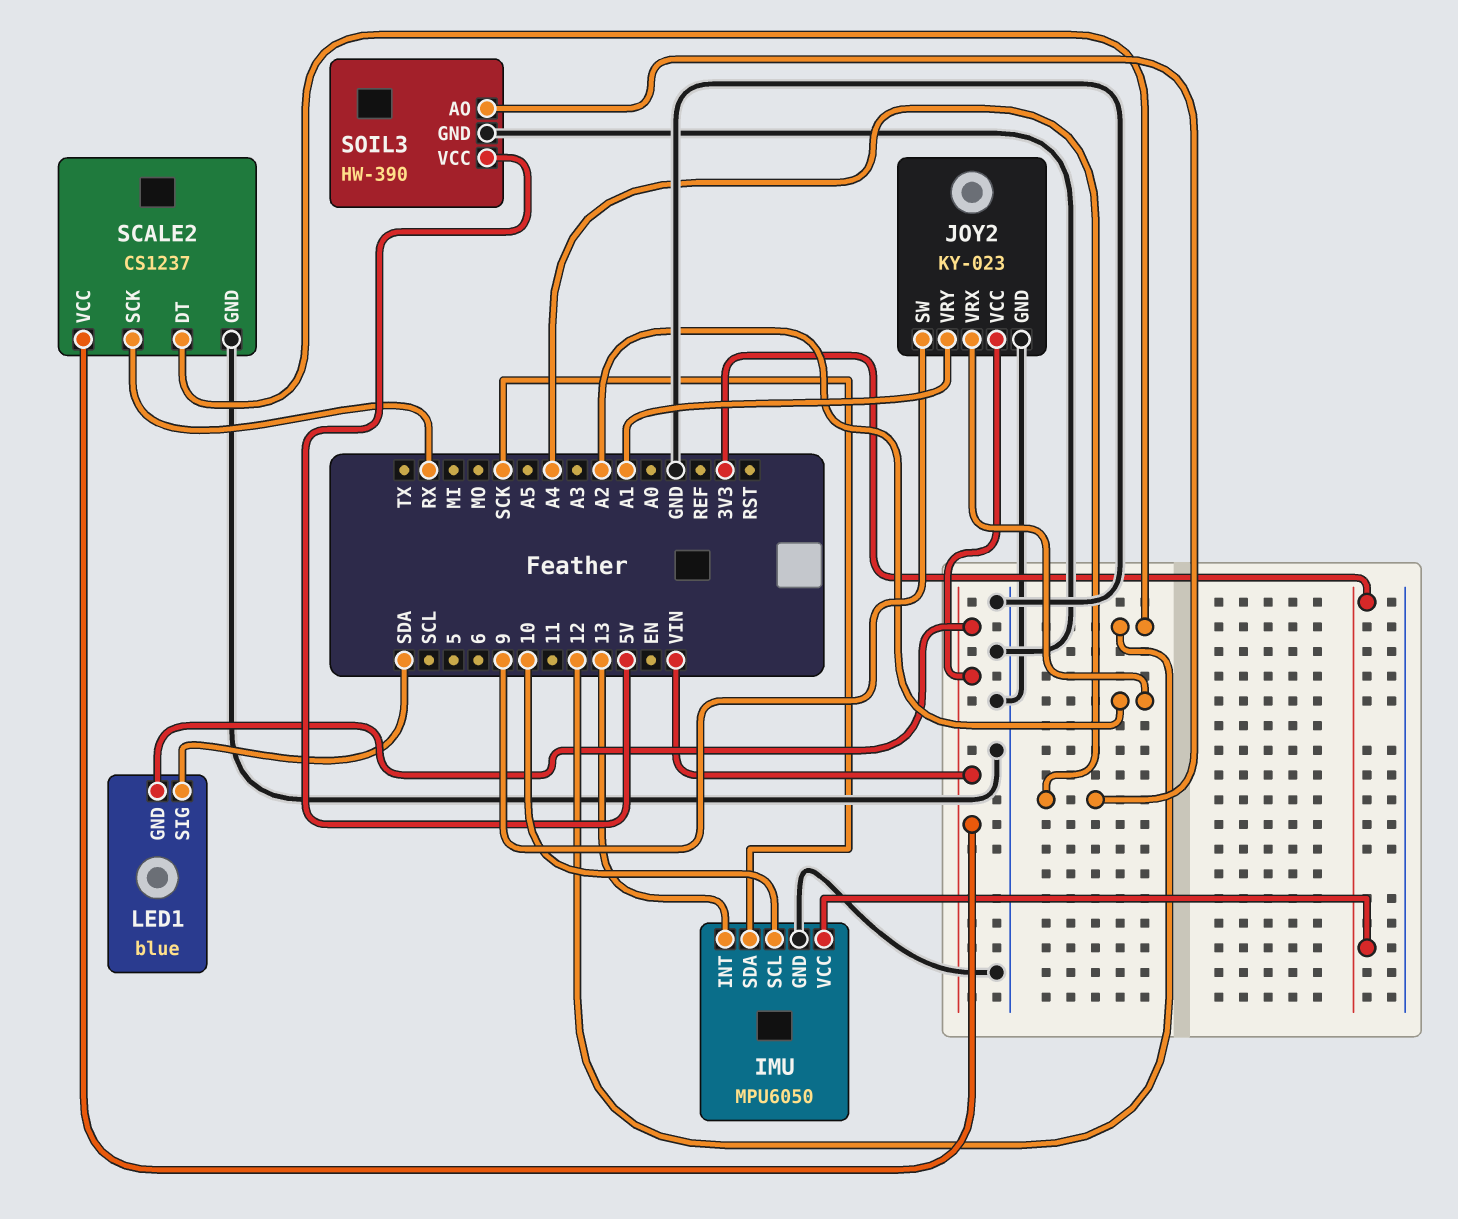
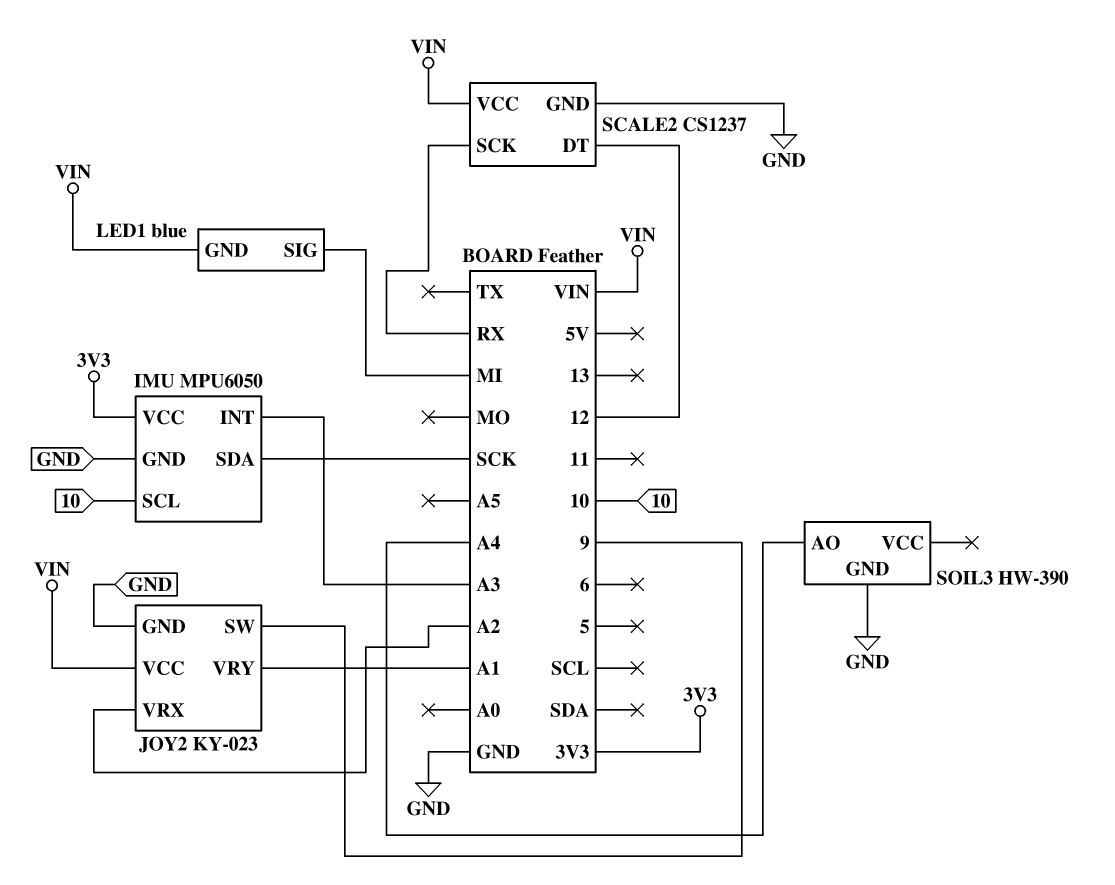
IMU pin INT: 13 -> A3
LED1 pin SIG: SDA -> MI
SOIL3 pin VCC: 5V -> none

